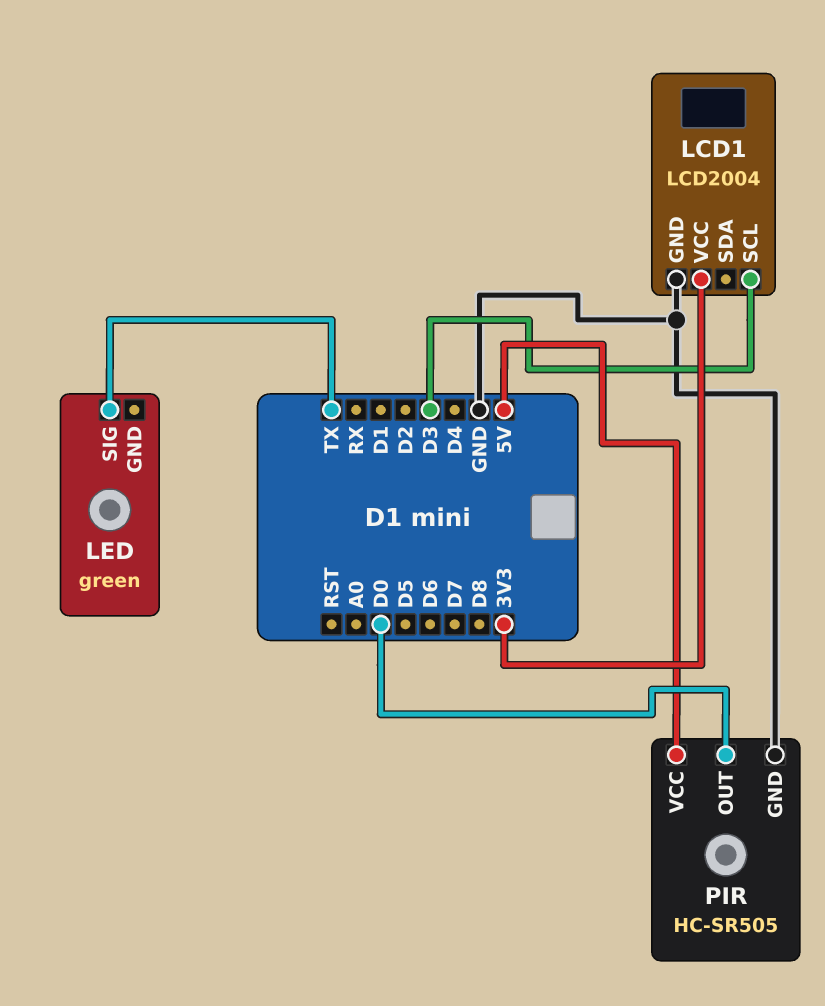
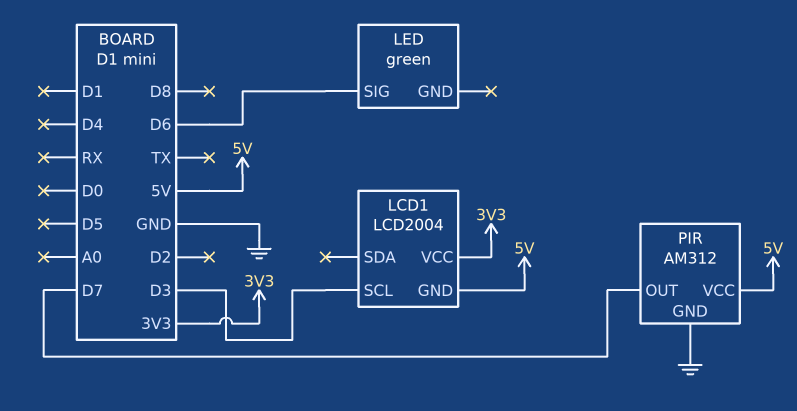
LCD1 pin GND: GND -> 5V
LED pin SIG: TX -> D6
PIR: HC-SR505 -> AM312
PIR pin OUT: D0 -> D7

